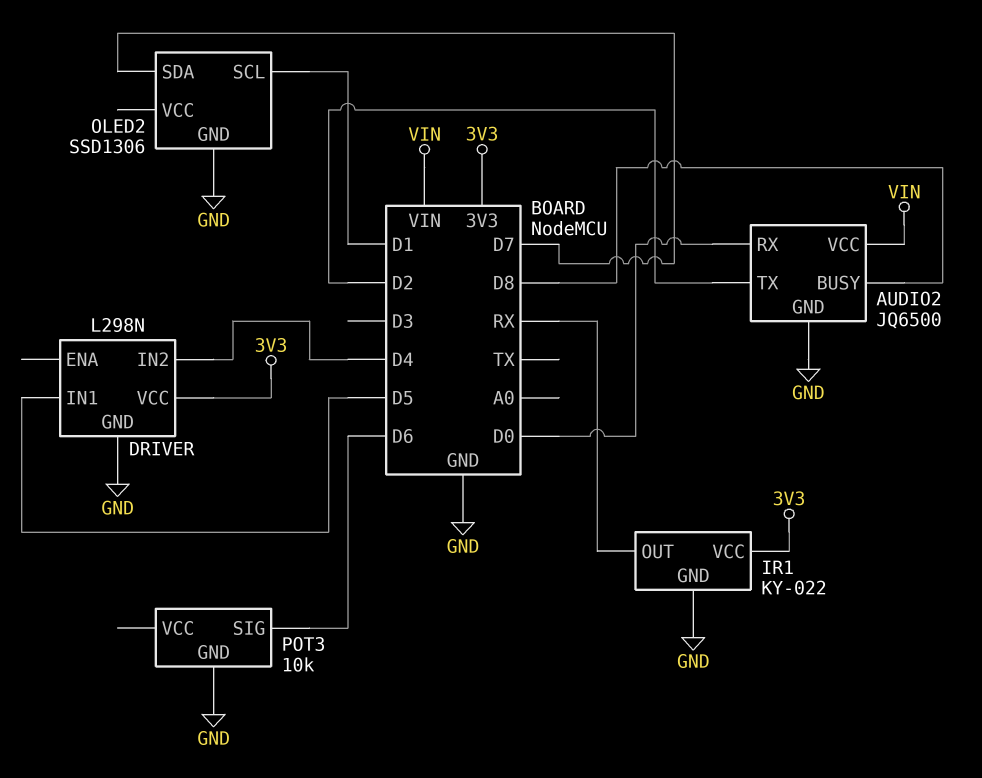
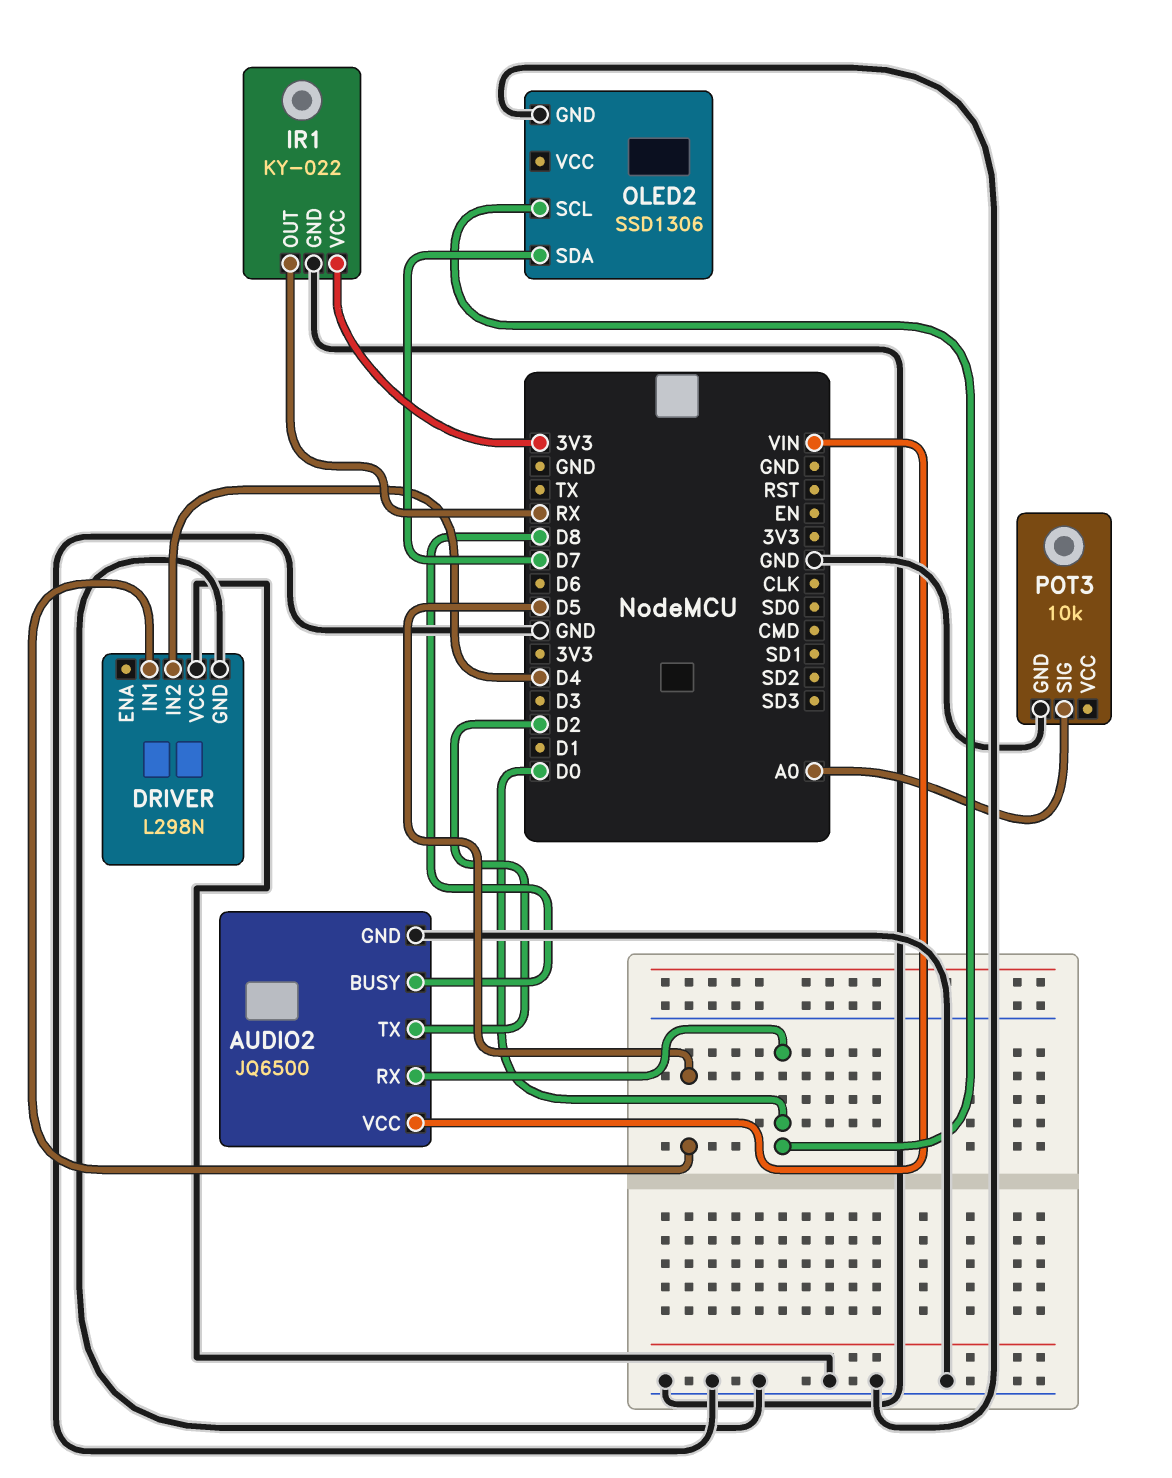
DRIVER pin VCC: 3V3 -> GND
OLED2 pin SCL: D1 -> D0
POT3 pin SIG: D6 -> A0

